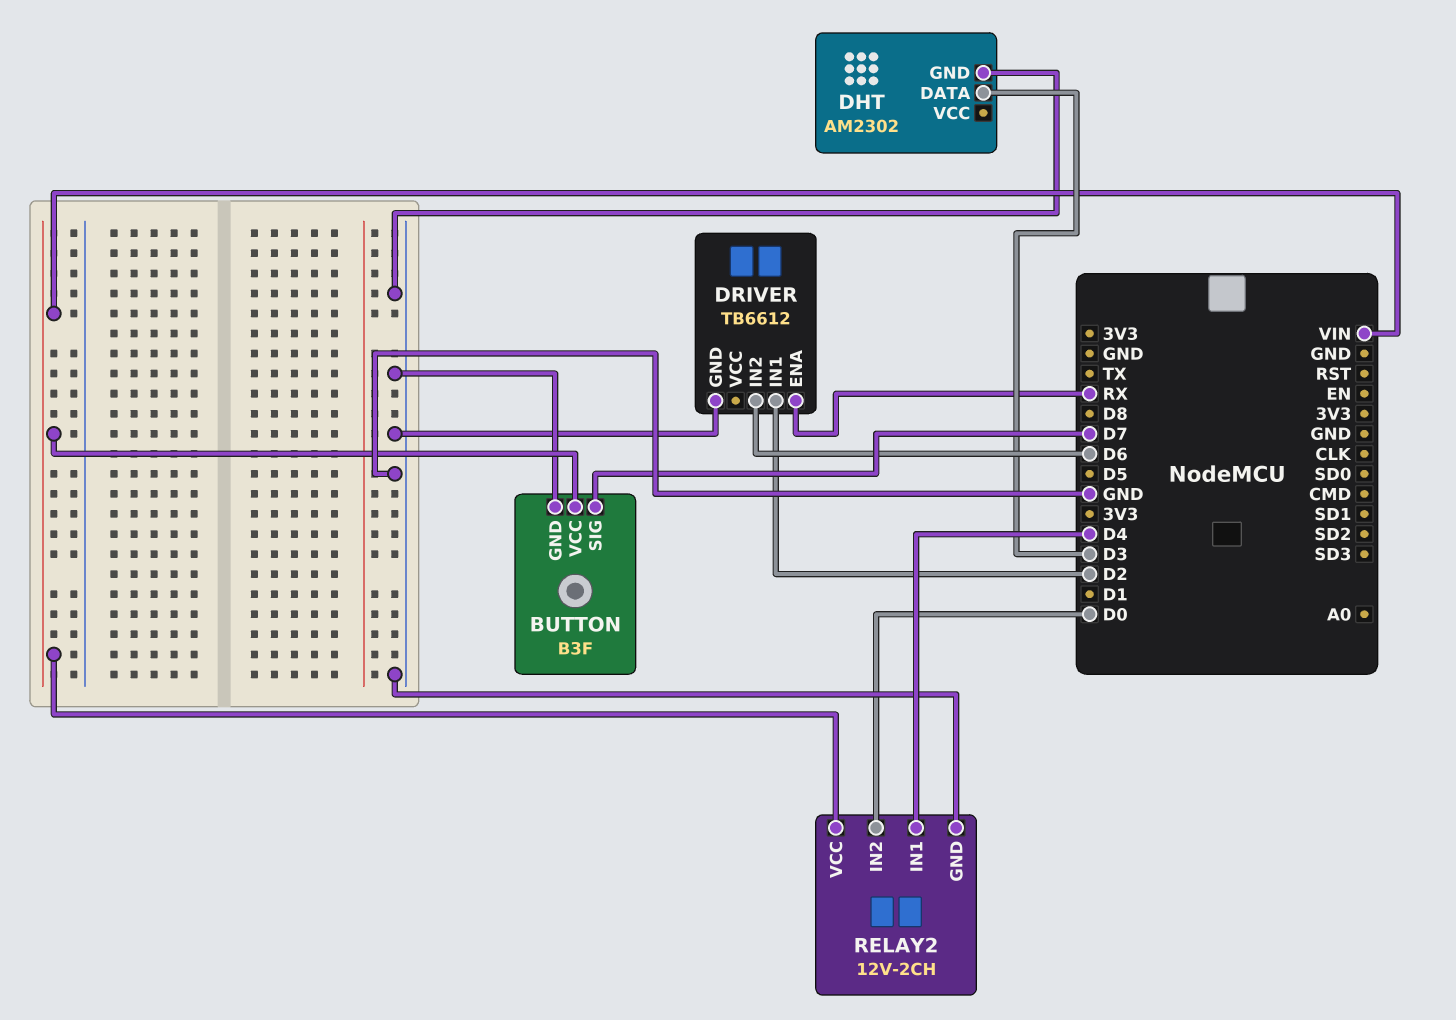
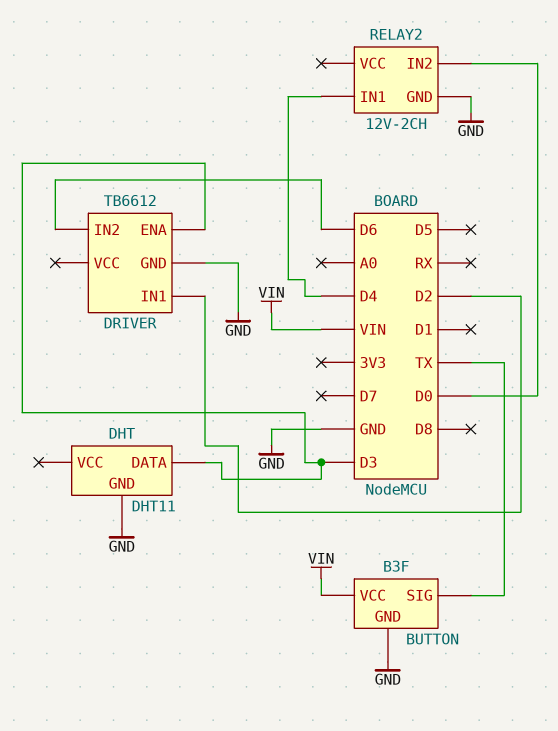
BUTTON pin SIG: D7 -> TX
DHT: AM2302 -> DHT11
DRIVER pin ENA: RX -> D3
RELAY2 pin VCC: VIN -> none

